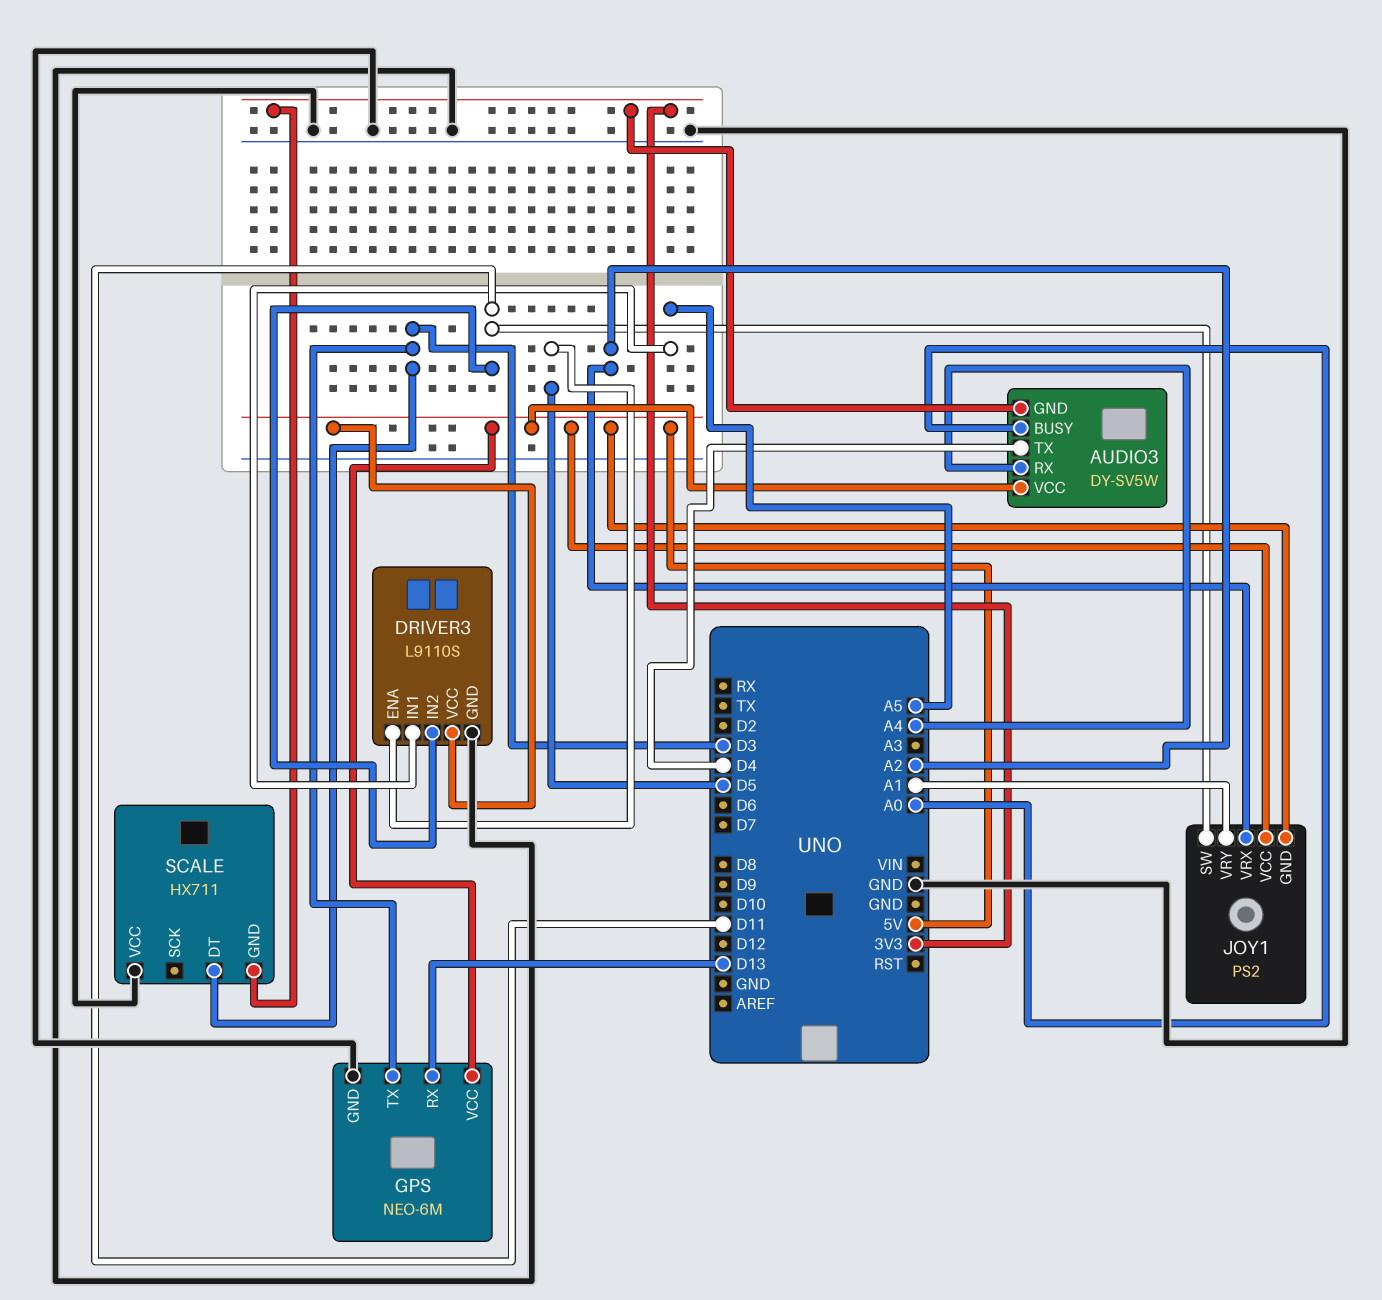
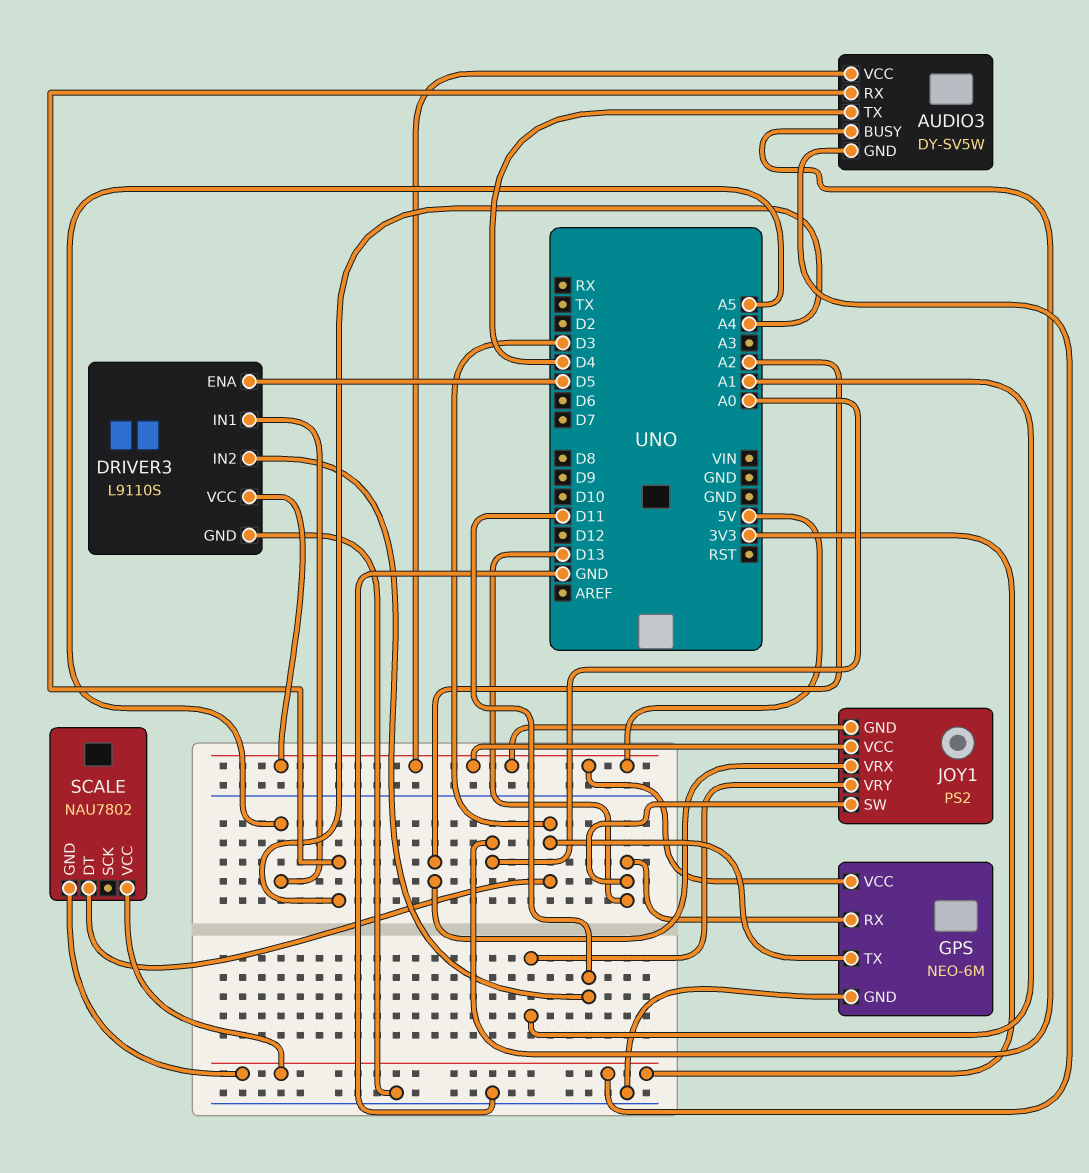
JOY1 pin SW: D11 -> D13
SCALE: HX711 -> NAU7802
SCALE pin VCC: GND -> 3V3

